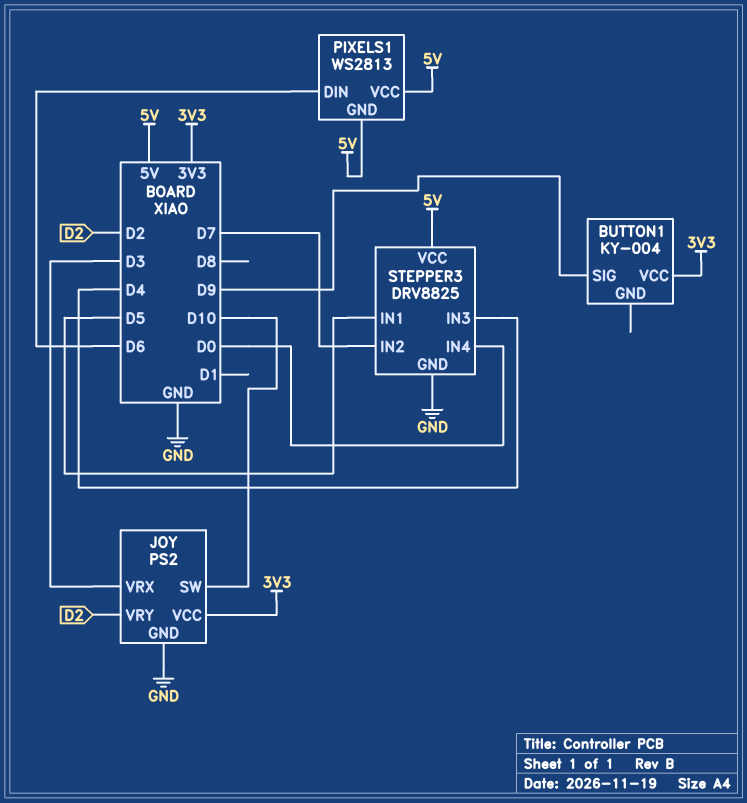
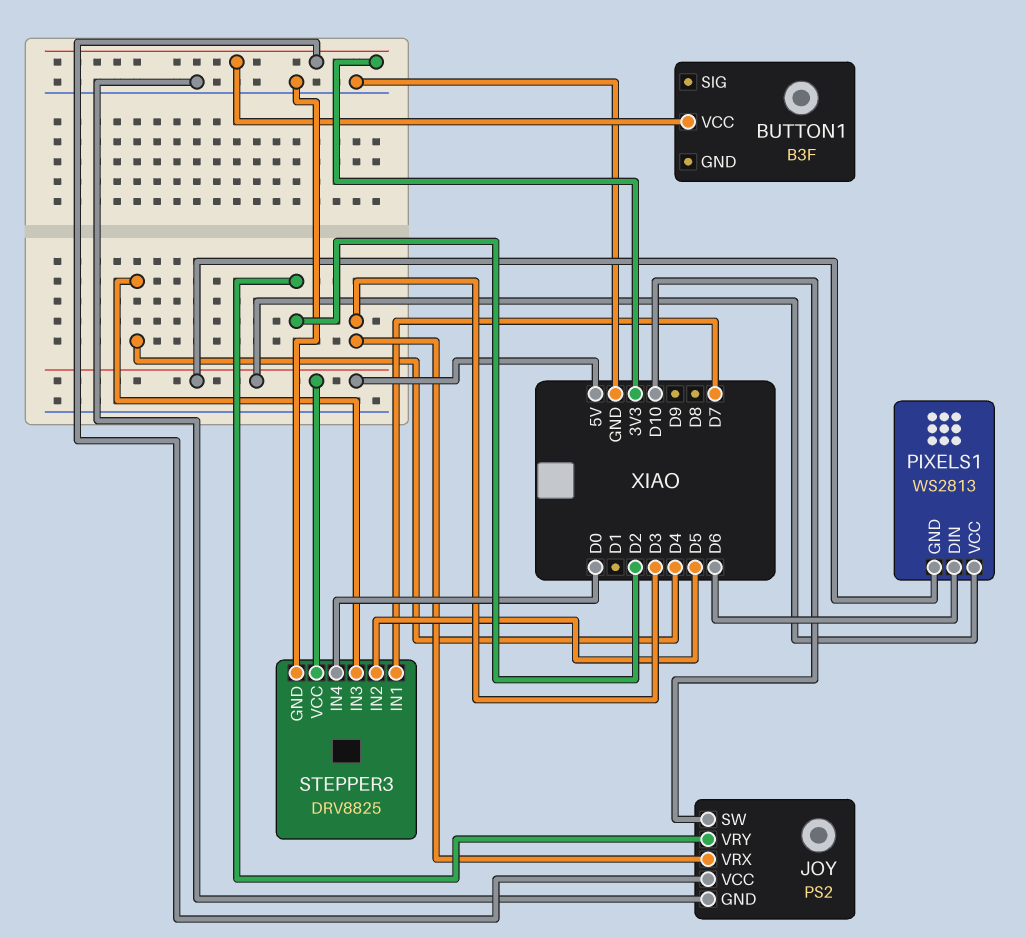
BUTTON1: KY-004 -> B3F
BUTTON1 pin SIG: D9 -> none
STEPPER3 pin IN1: D5 -> D7
STEPPER3 pin IN2: D7 -> D5

